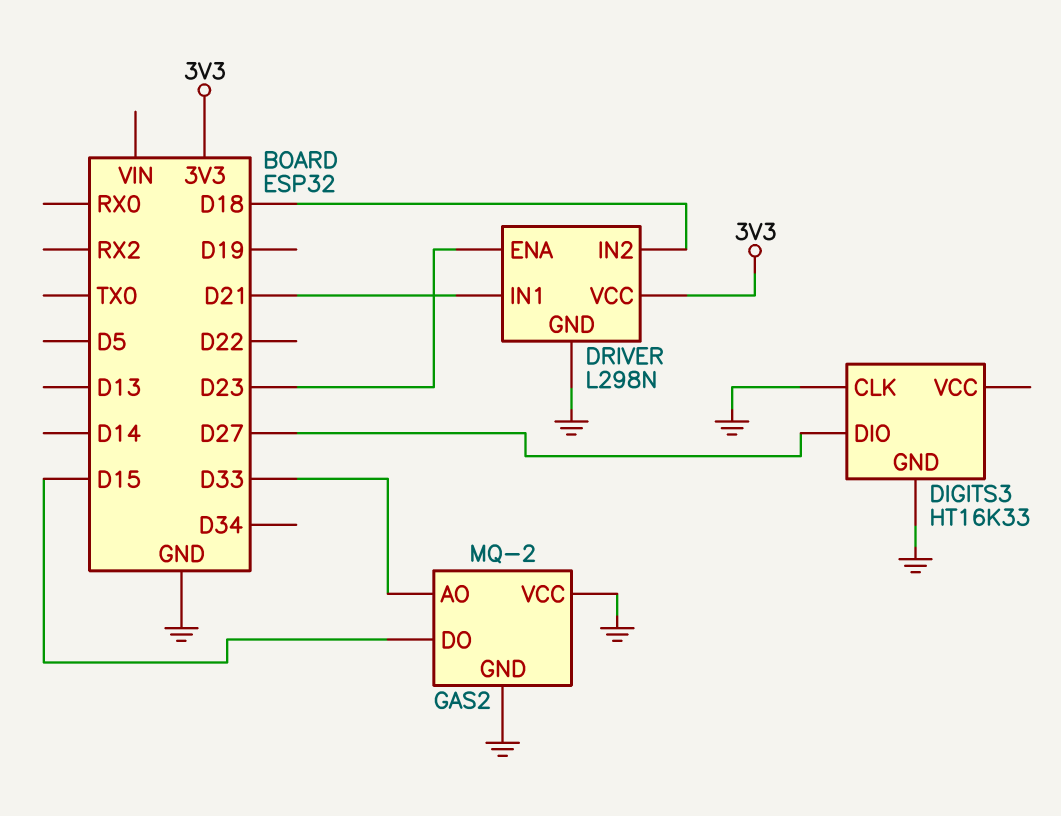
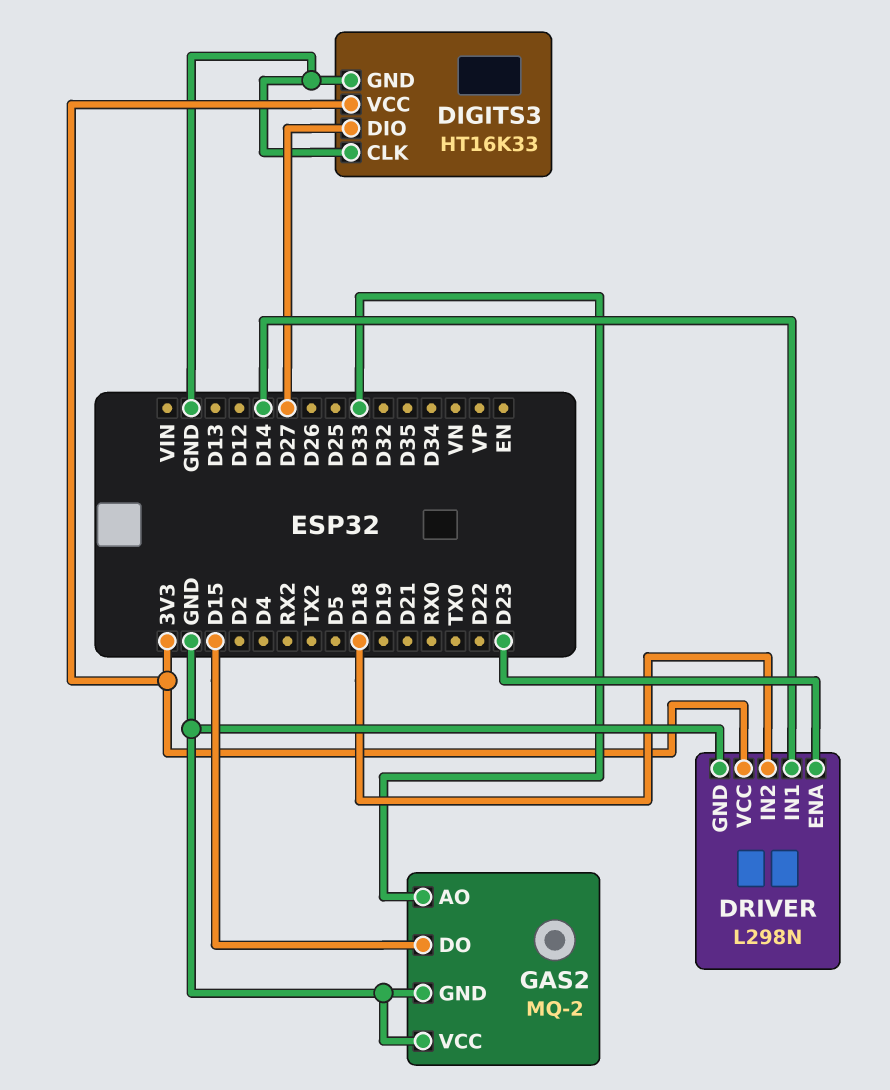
DIGITS3 pin VCC: none -> 3V3
DRIVER pin IN1: D21 -> D14

